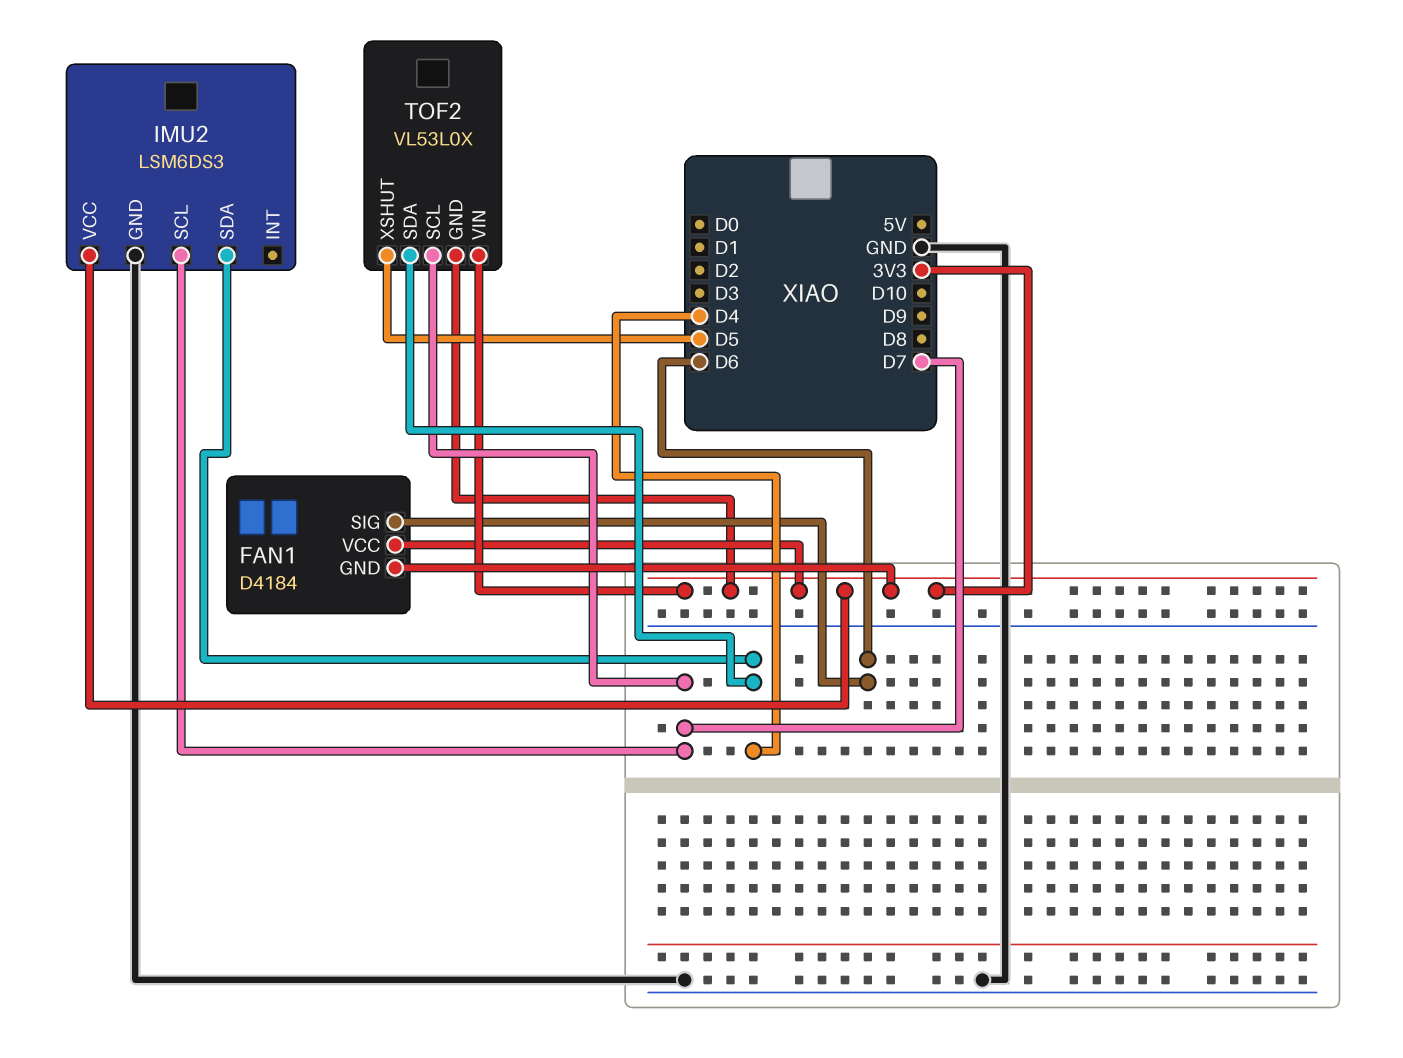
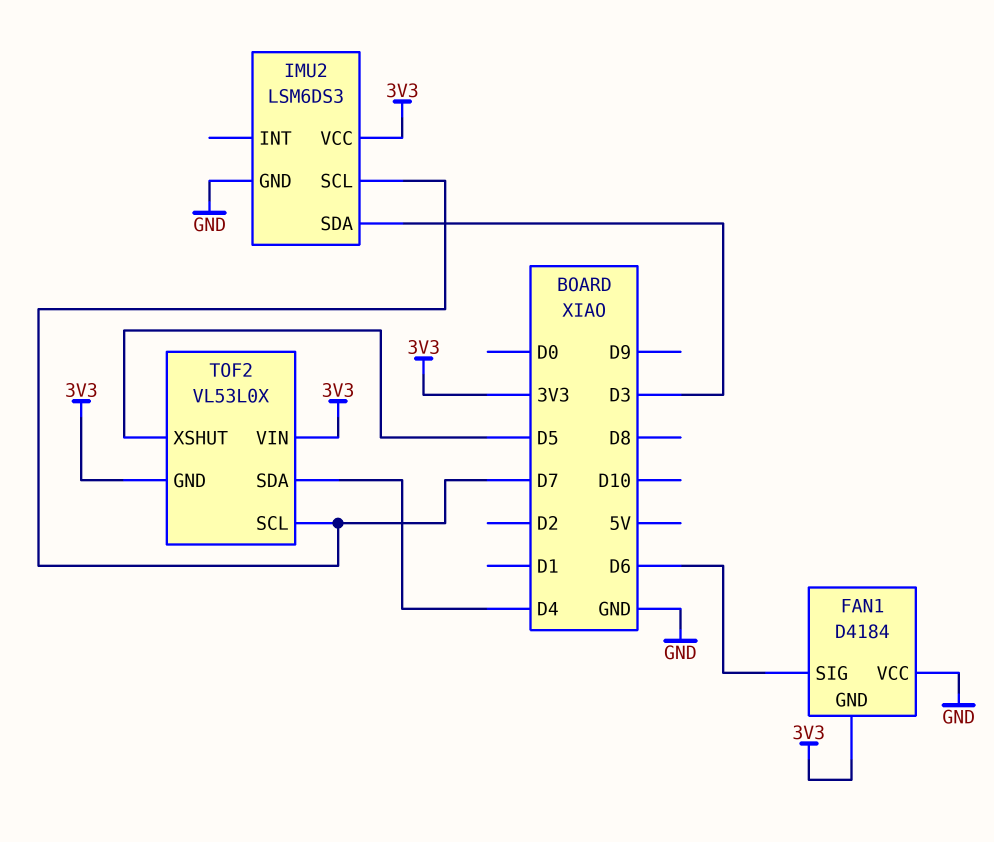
FAN1 pin VCC: 3V3 -> GND
IMU2 pin SDA: D4 -> D3

